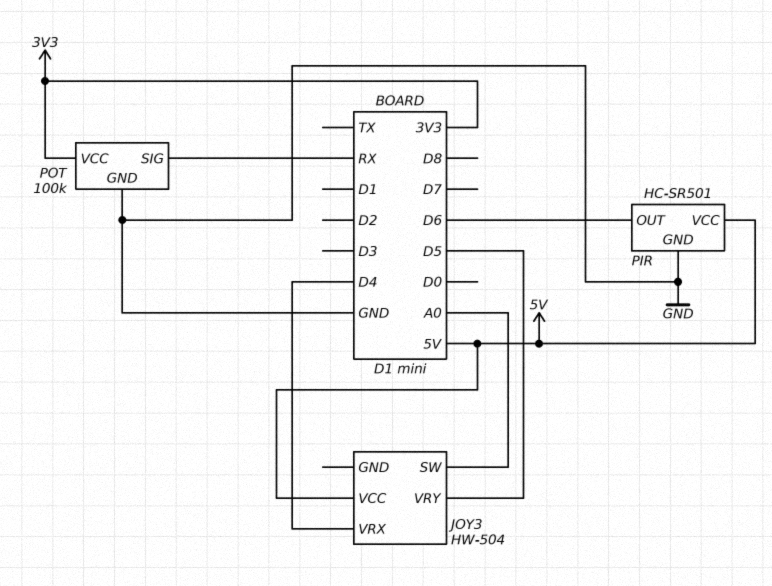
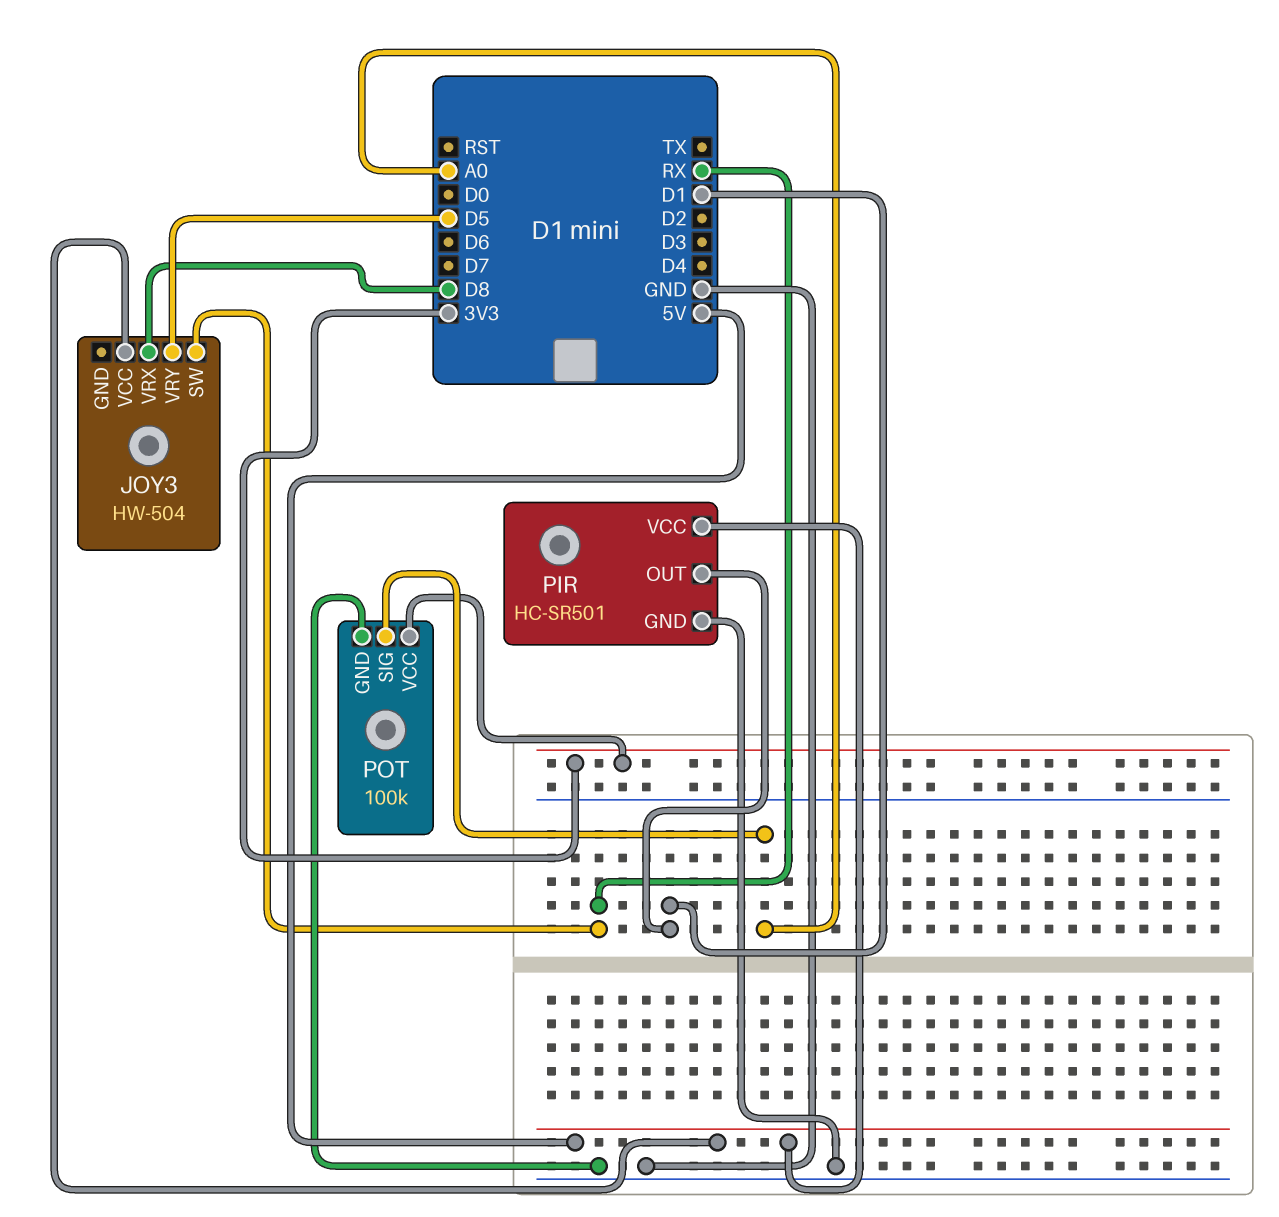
JOY3 pin SW: A0 -> RX
JOY3 pin VRX: D4 -> D8
PIR pin OUT: D6 -> D1
POT pin SIG: RX -> A0

